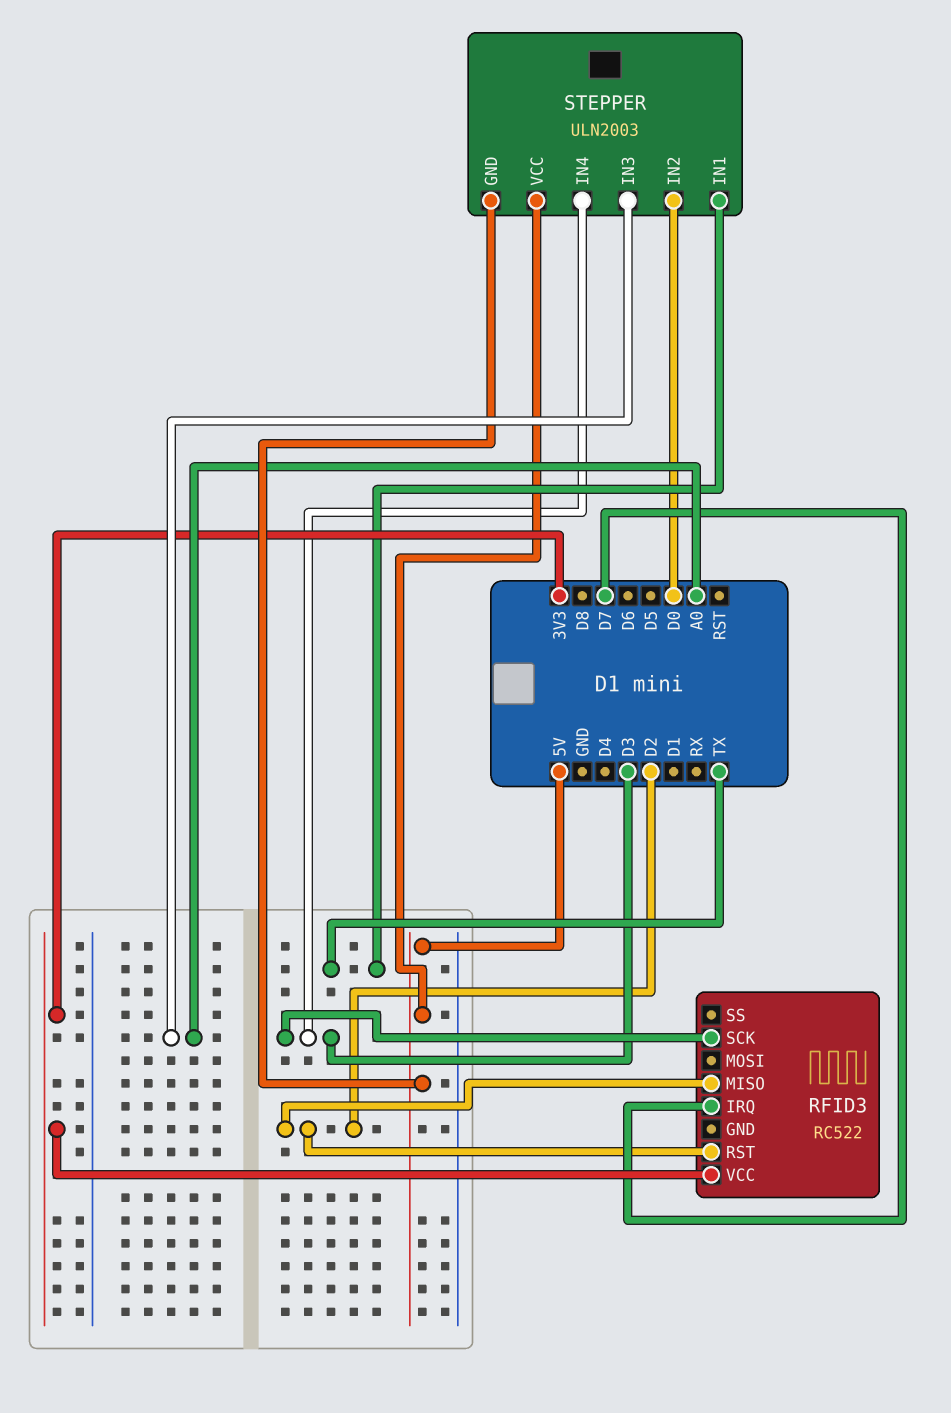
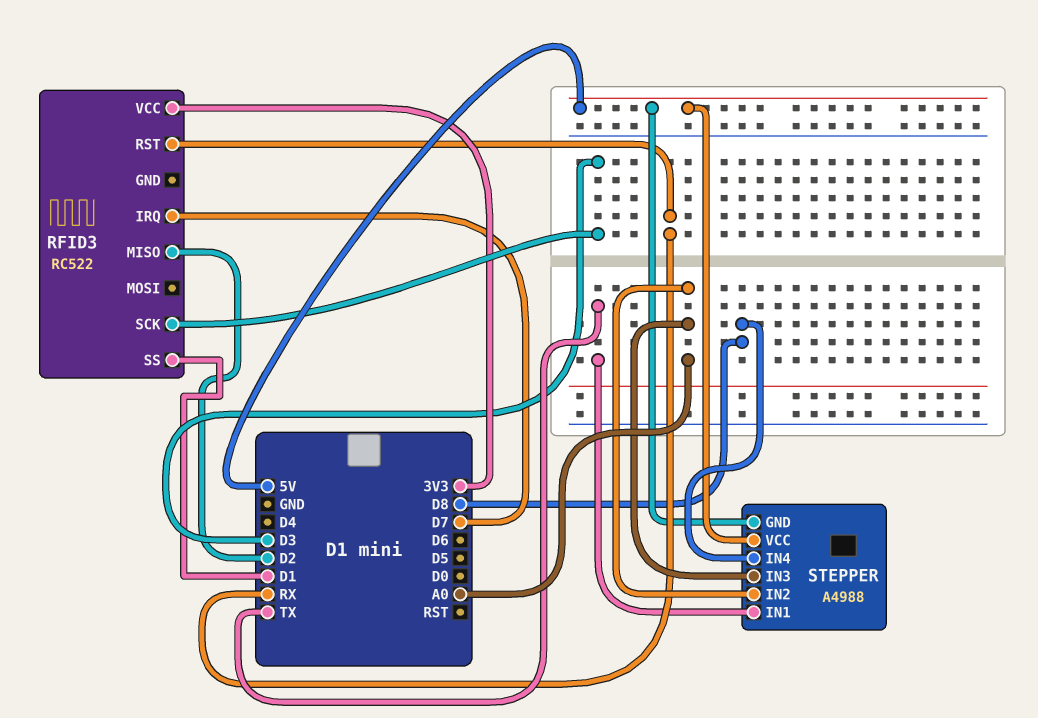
RFID3 pin RST: D2 -> RX
RFID3 pin SS: none -> D1
STEPPER: ULN2003 -> A4988
STEPPER pin IN2: D0 -> A0
STEPPER pin IN4: D3 -> D8

